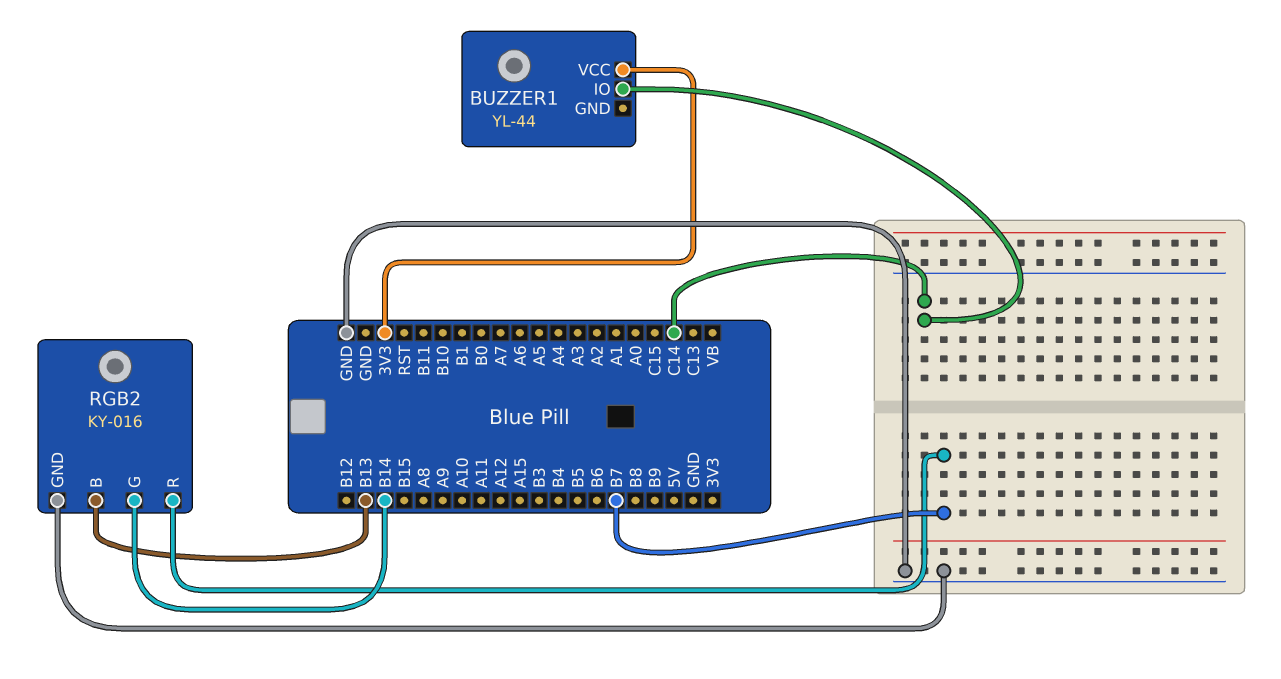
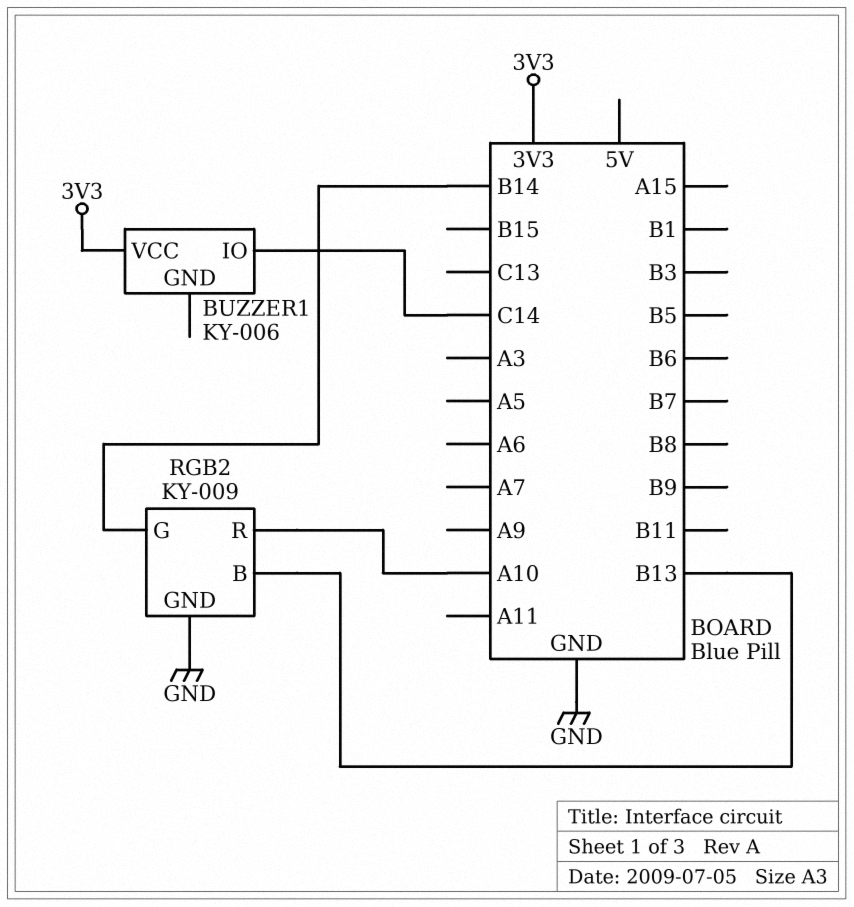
BUZZER1: YL-44 -> KY-006
RGB2: KY-016 -> KY-009
RGB2 pin R: B7 -> A10

